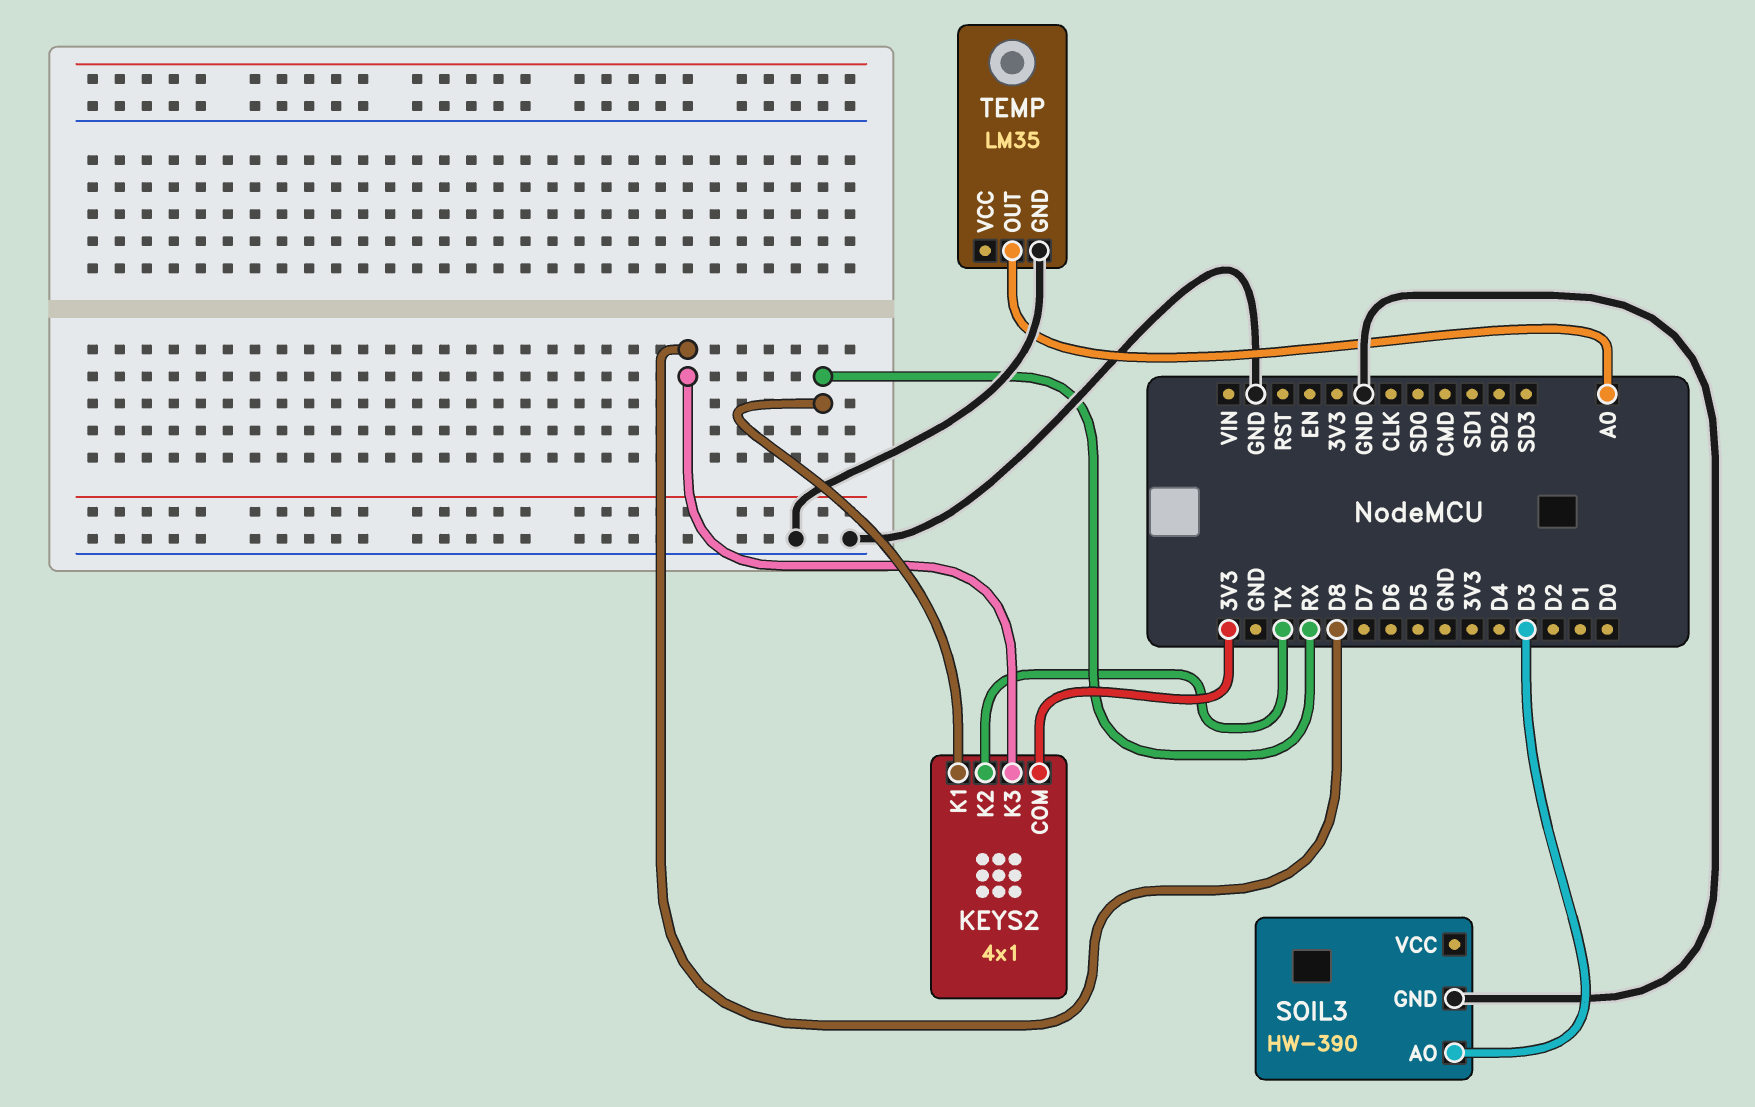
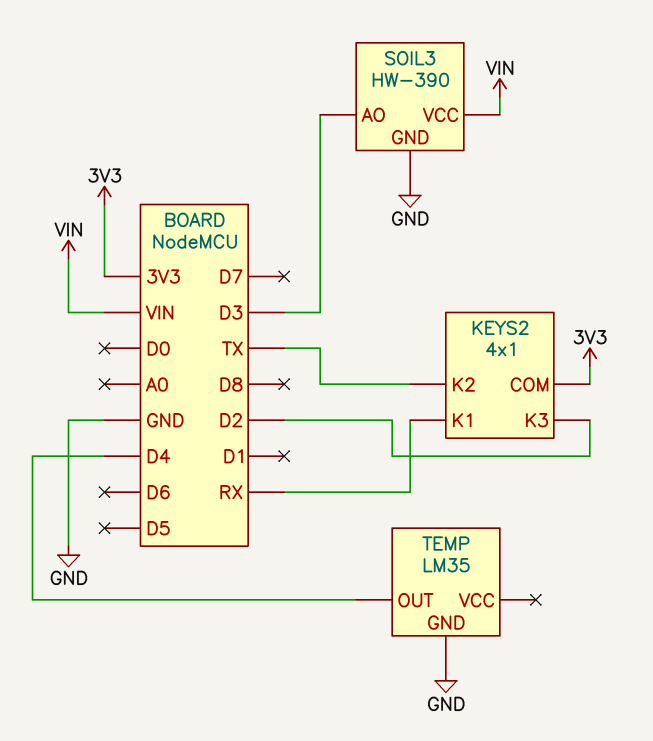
KEYS2 pin K3: D8 -> D2
SOIL3 pin VCC: none -> VIN
TEMP pin OUT: A0 -> D4

